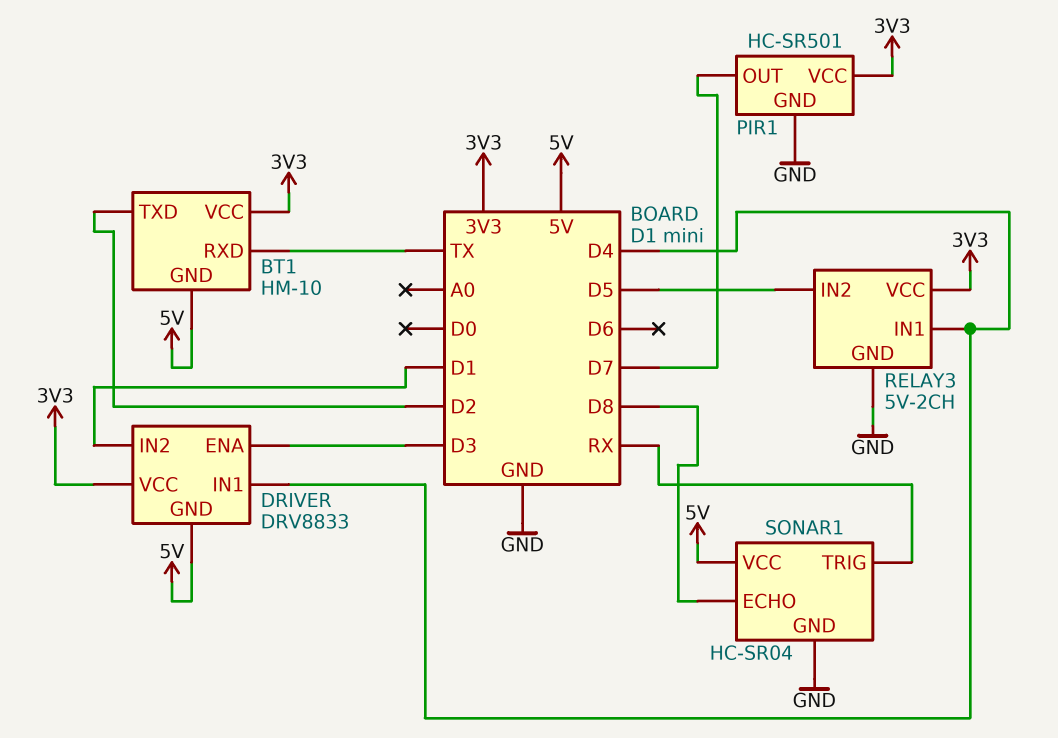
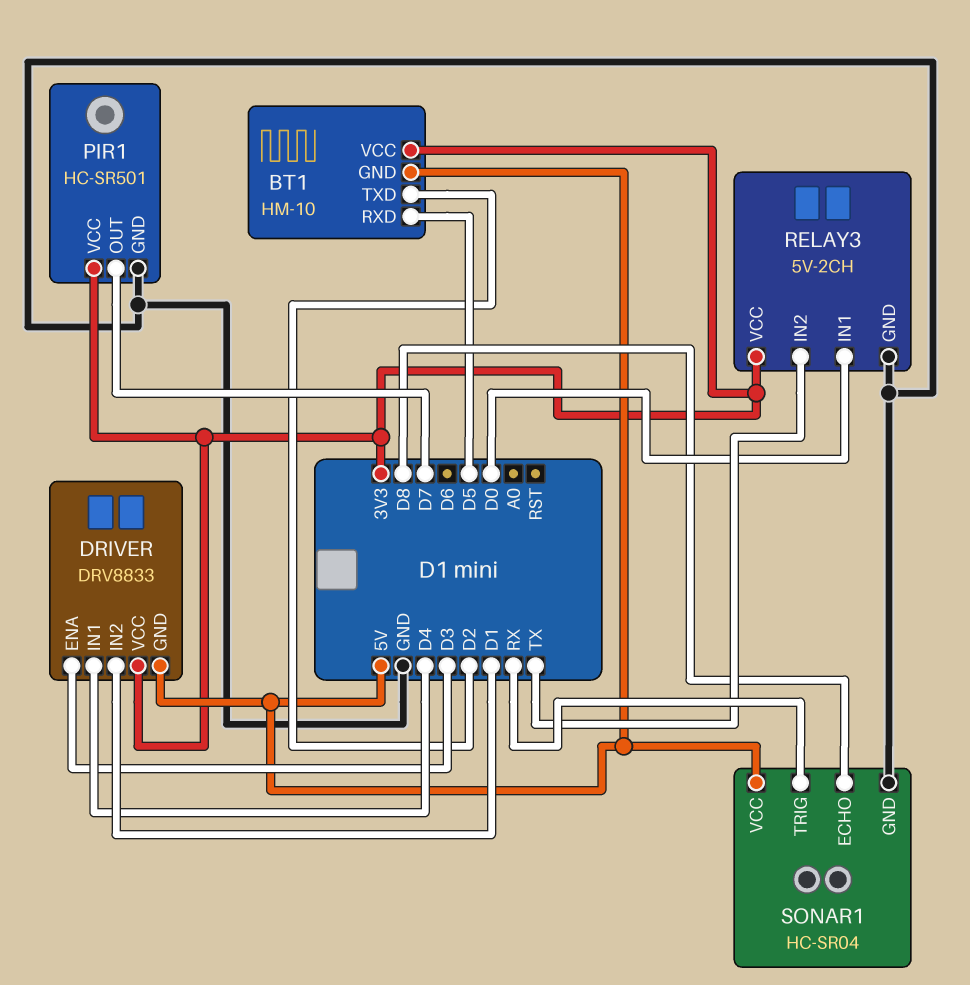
BT1 pin RXD: TX -> D5
RELAY3 pin IN1: D4 -> D0
RELAY3 pin IN2: D5 -> TX

